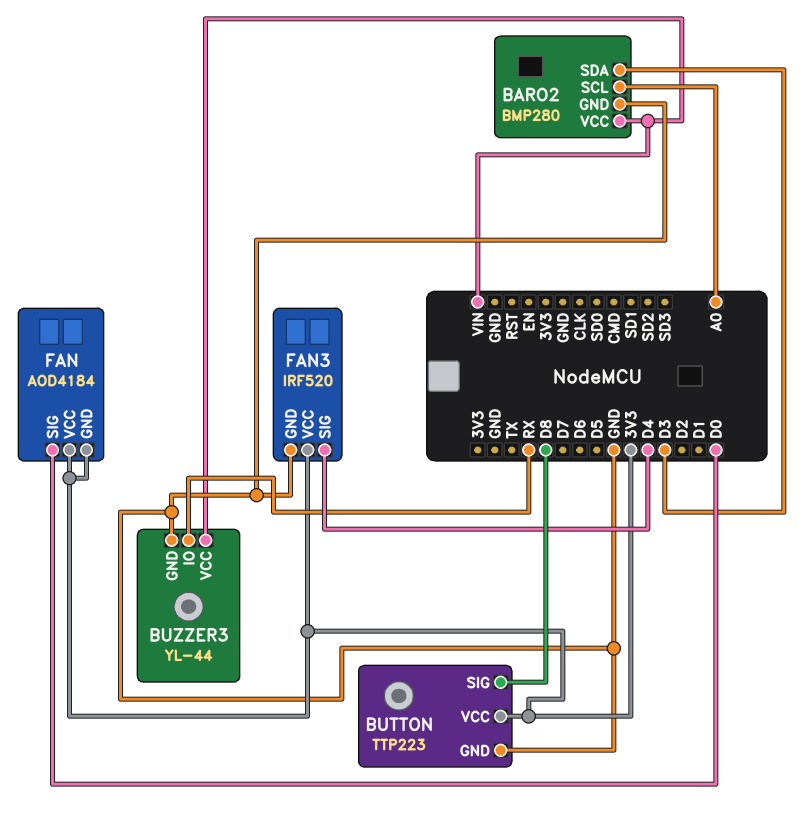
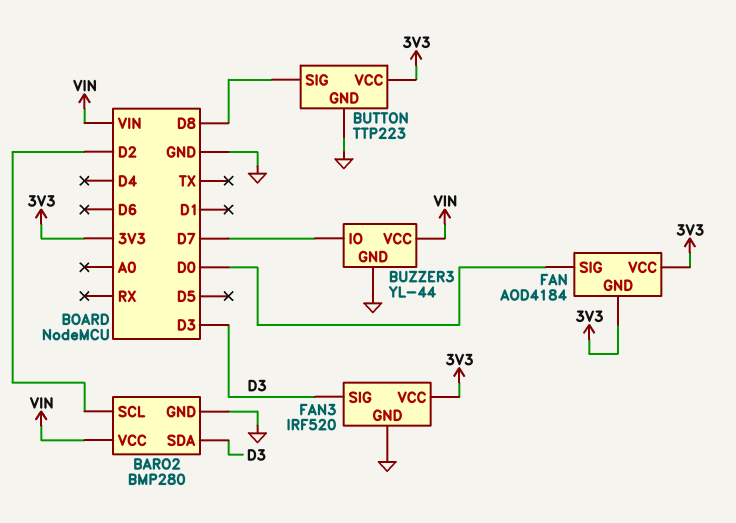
BARO2 pin SCL: A0 -> D2
BUZZER3 pin IO: RX -> D7
FAN3 pin SIG: D4 -> D3

